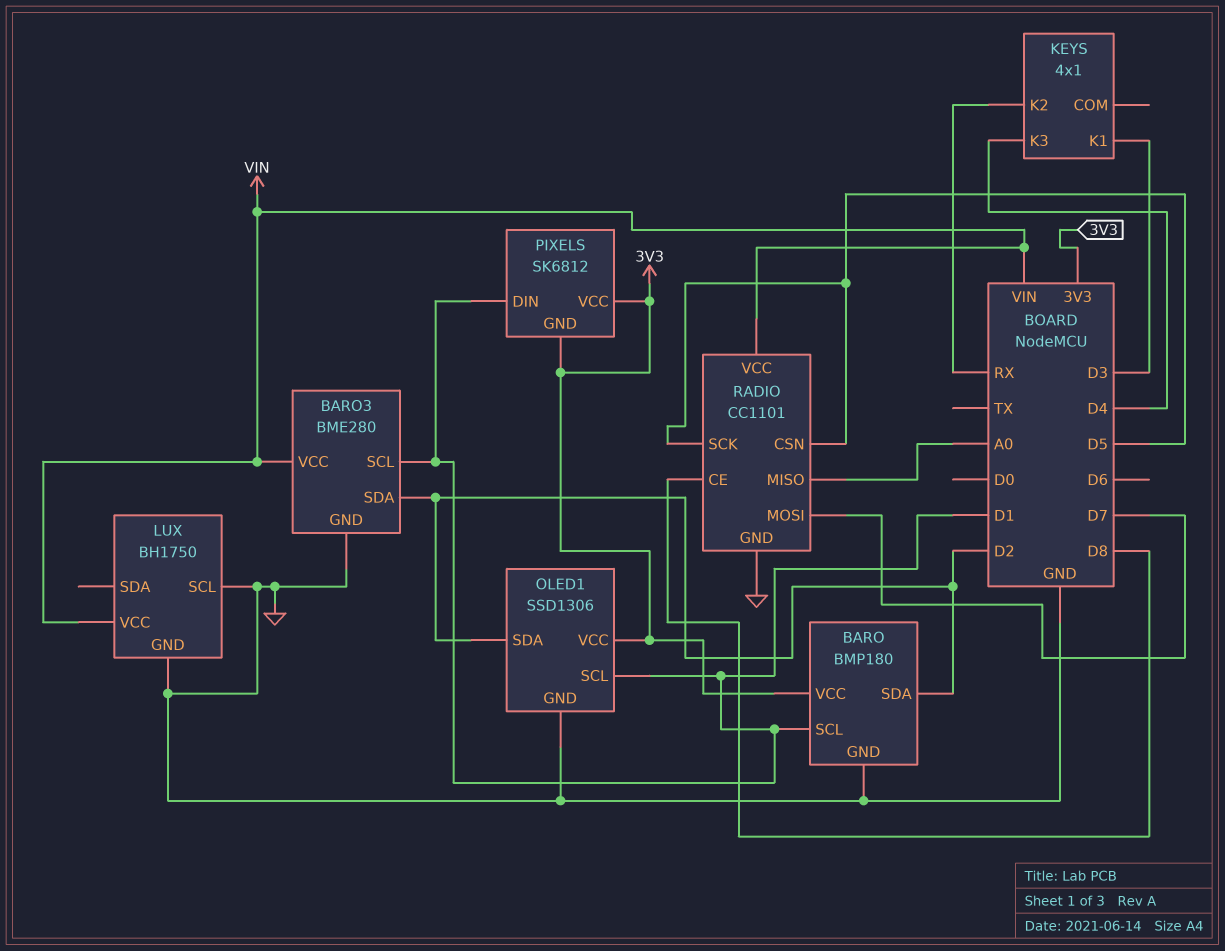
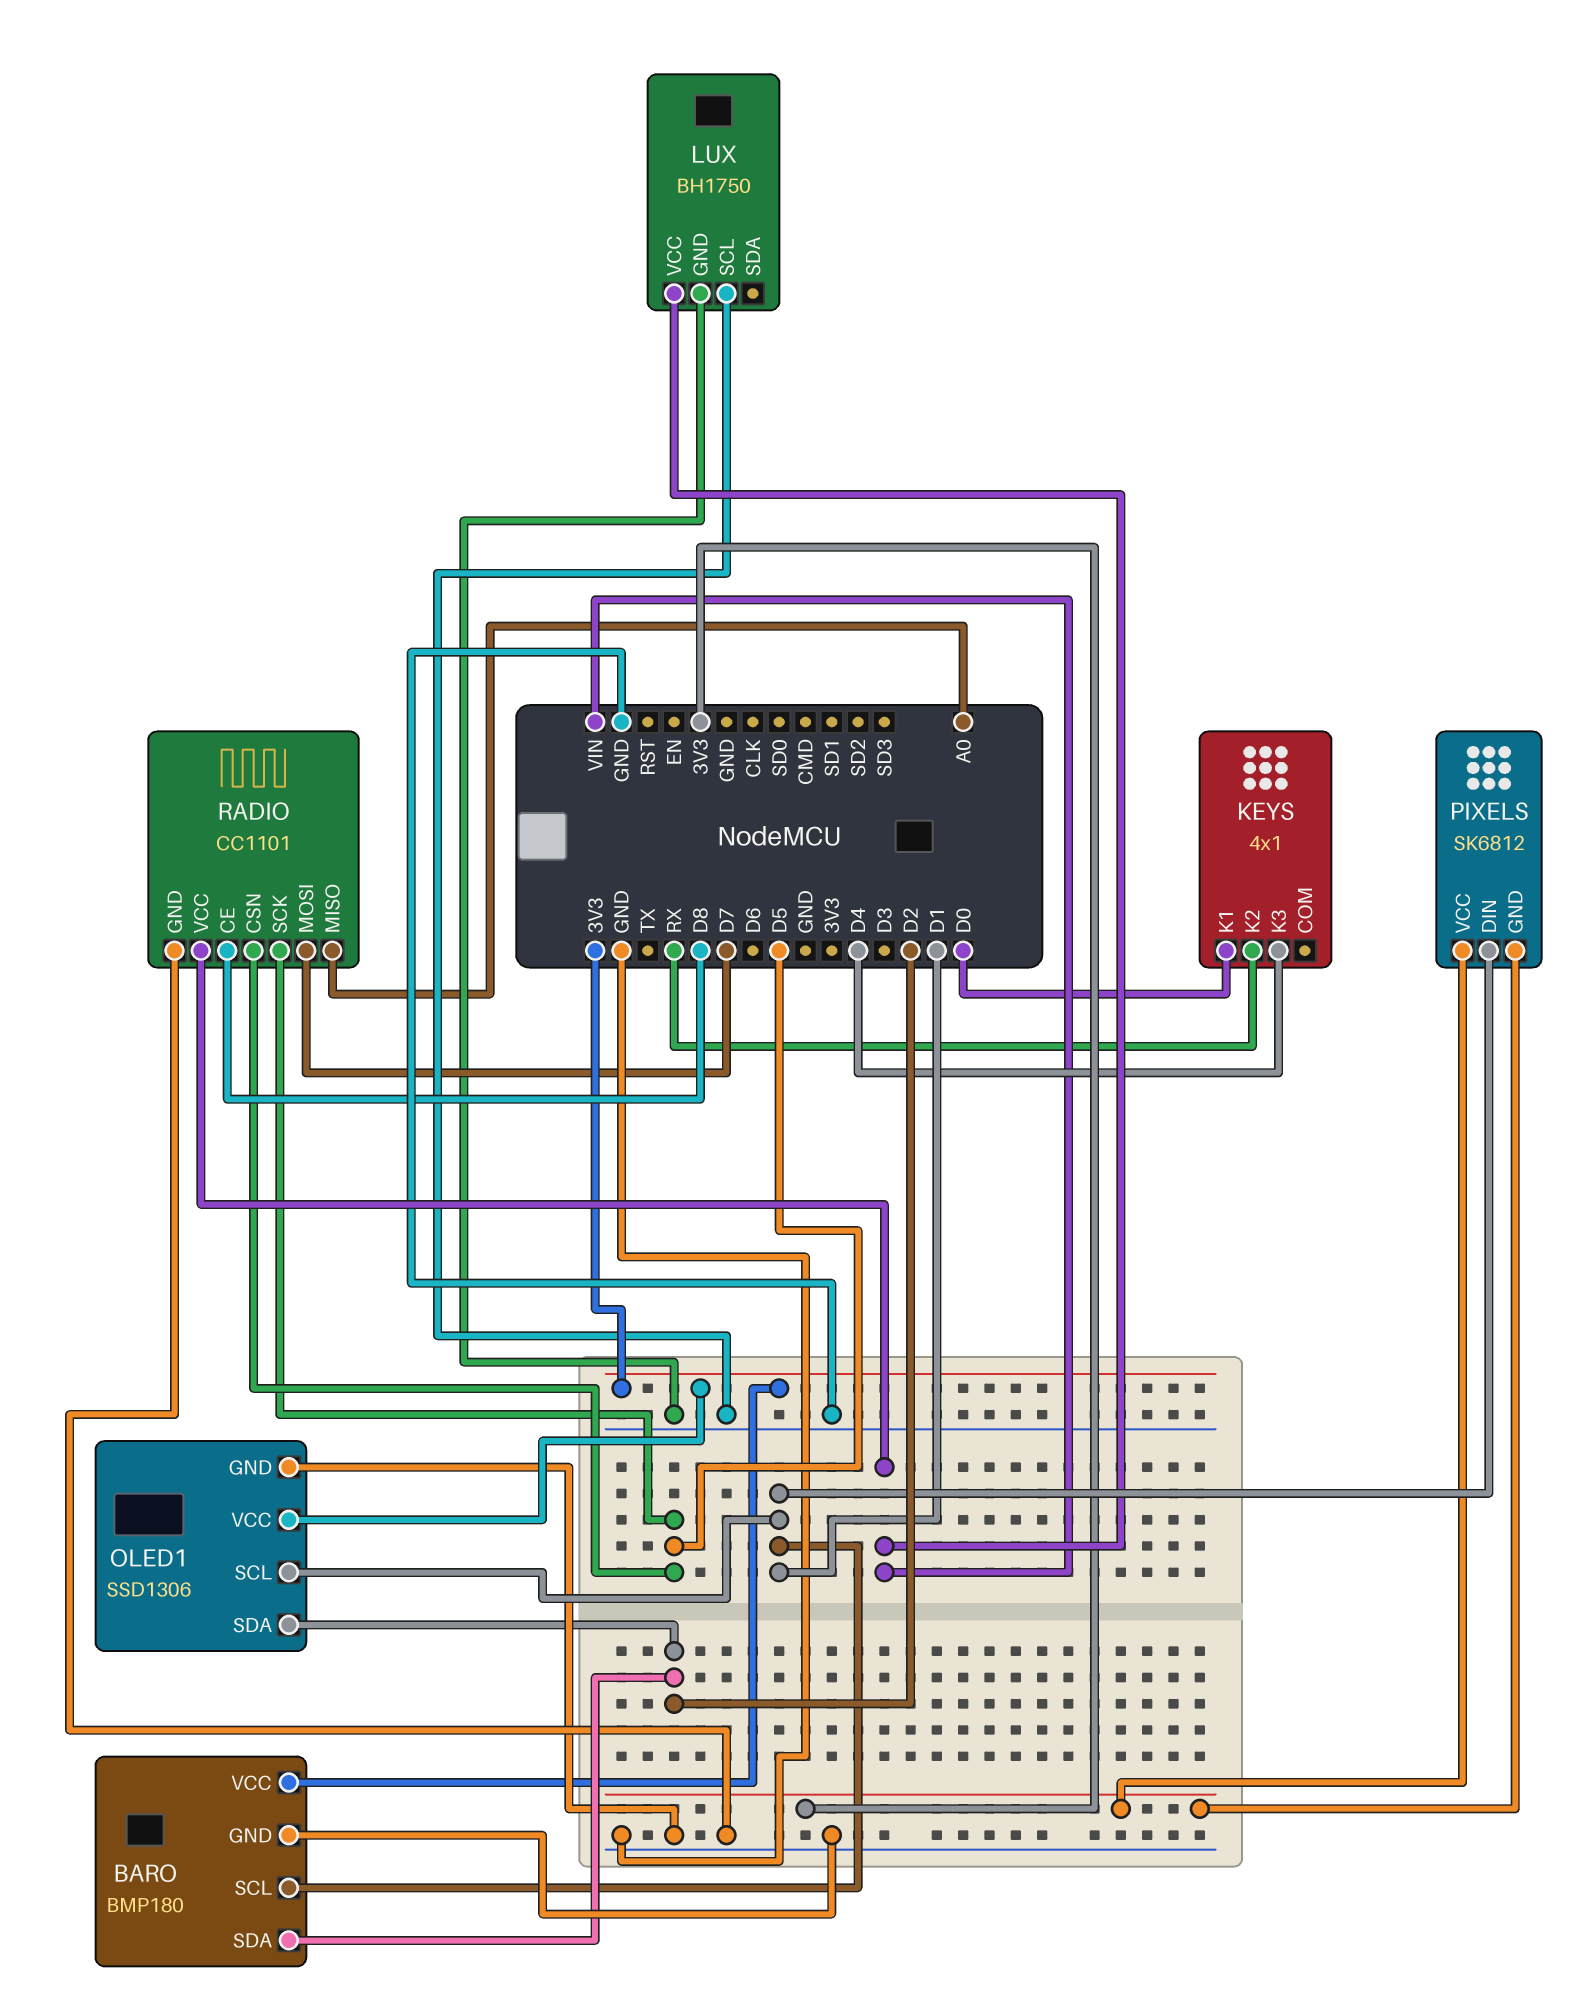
BARO3: BME280 -> none
BARO3 pin GND: GND -> none
BARO3 pin SCL: D1 -> none
BARO3 pin SDA: D2 -> none
BARO3 pin VCC: VIN -> none
KEYS pin K1: D3 -> D0

